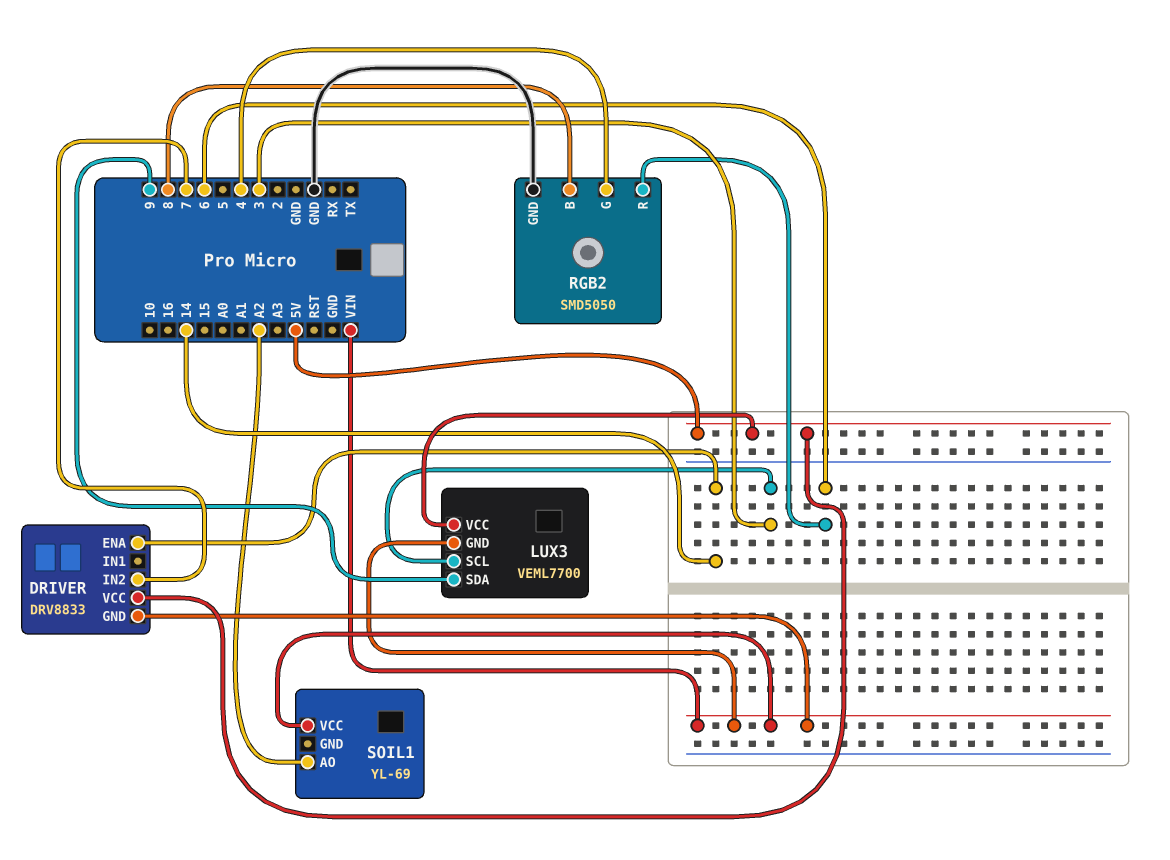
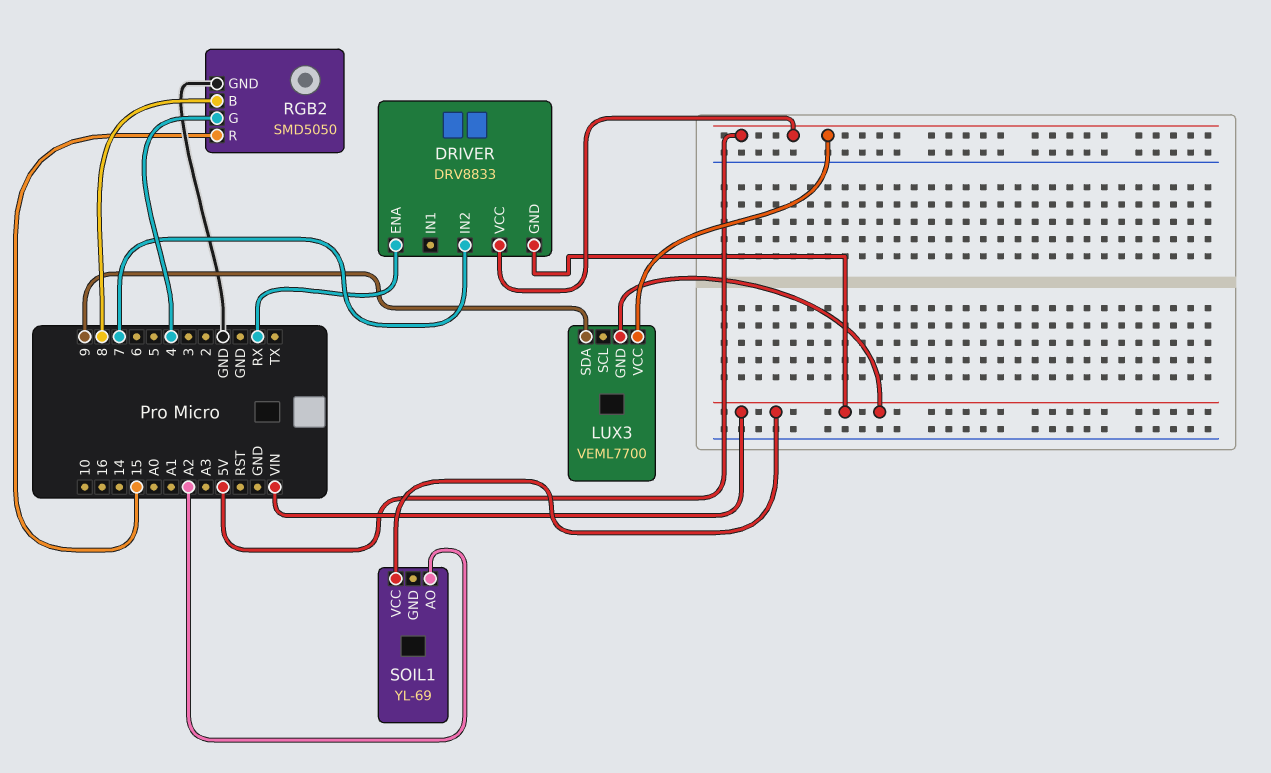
DRIVER pin ENA: 14 -> RX
LUX3 pin SCL: 3 -> none
RGB2 pin R: 6 -> 15

